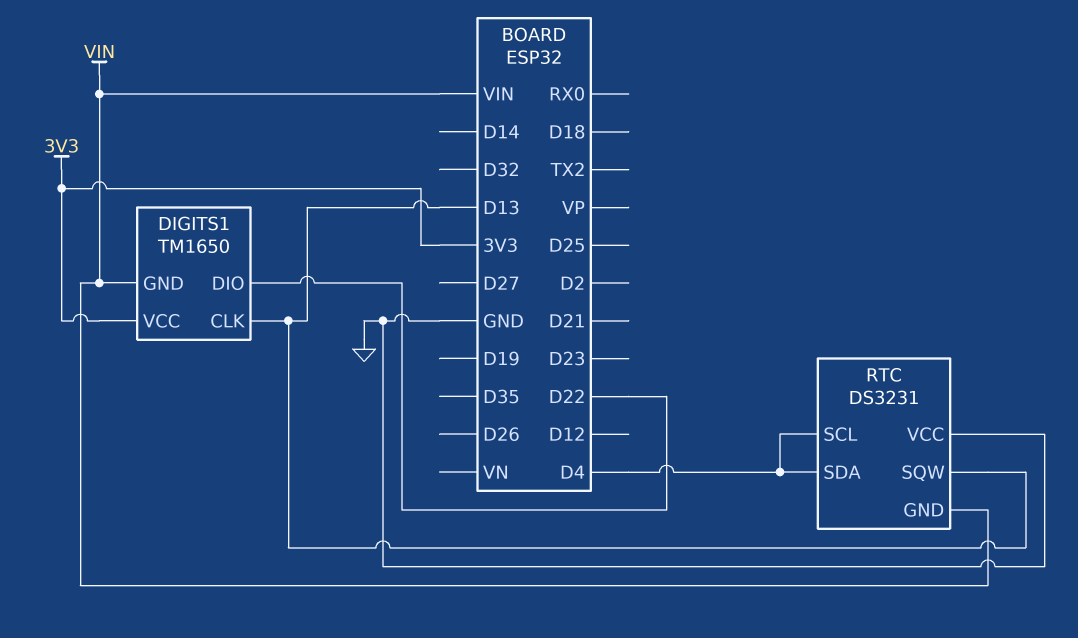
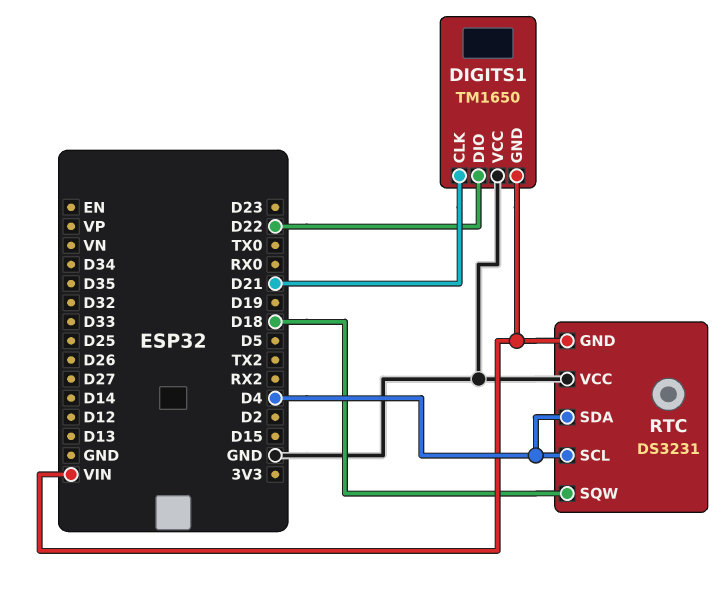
DIGITS1 pin CLK: D13 -> D21
DIGITS1 pin VCC: 3V3 -> GND
RTC pin SQW: D13 -> D18

